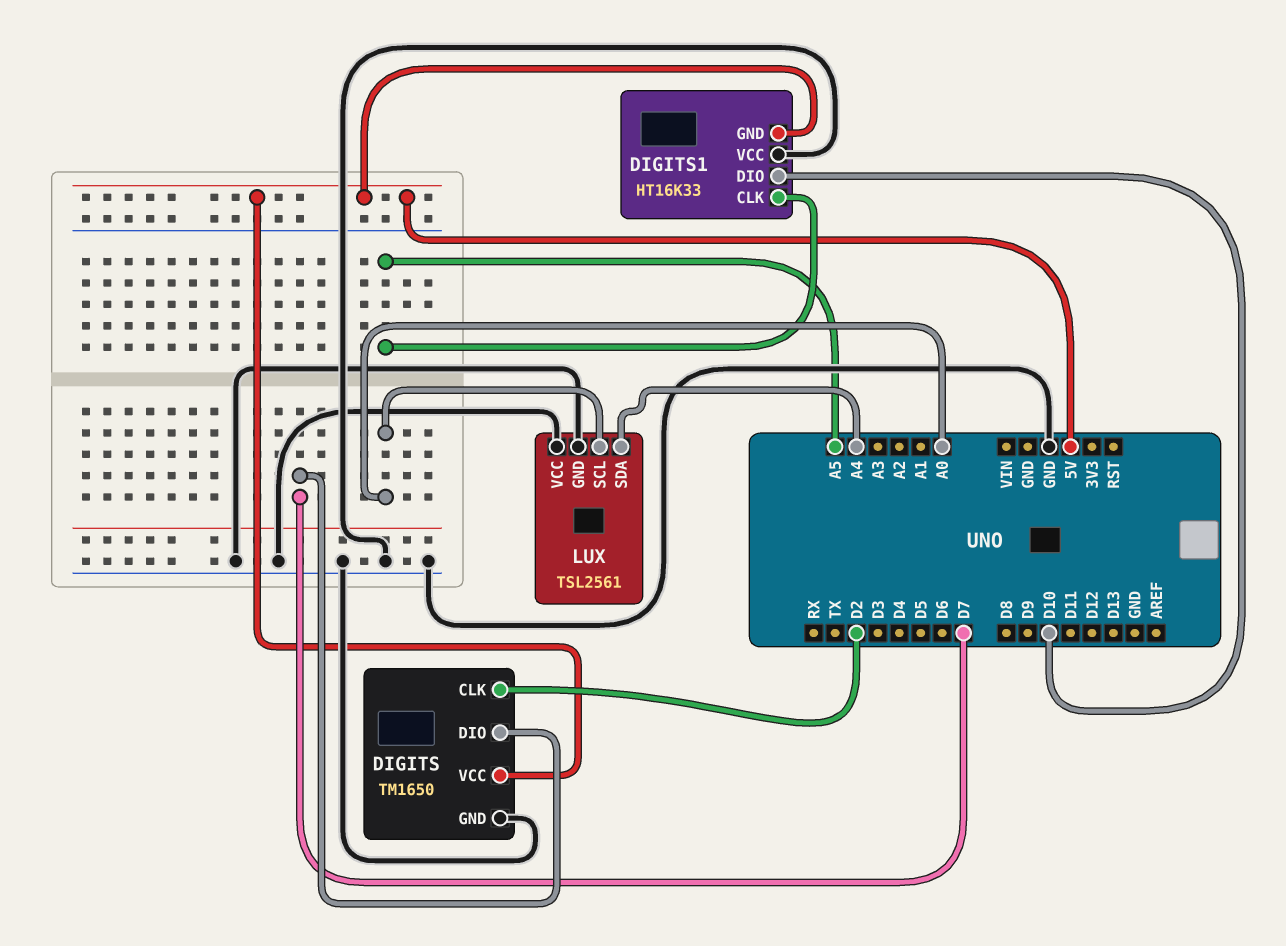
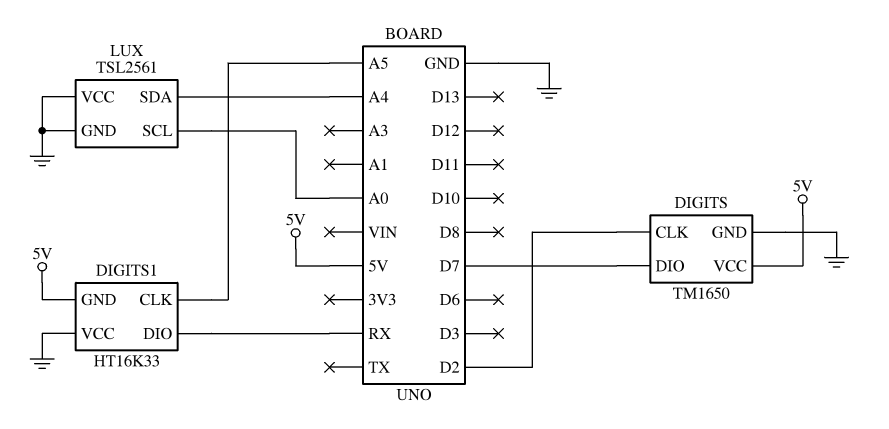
DIGITS1 pin DIO: D10 -> RX

